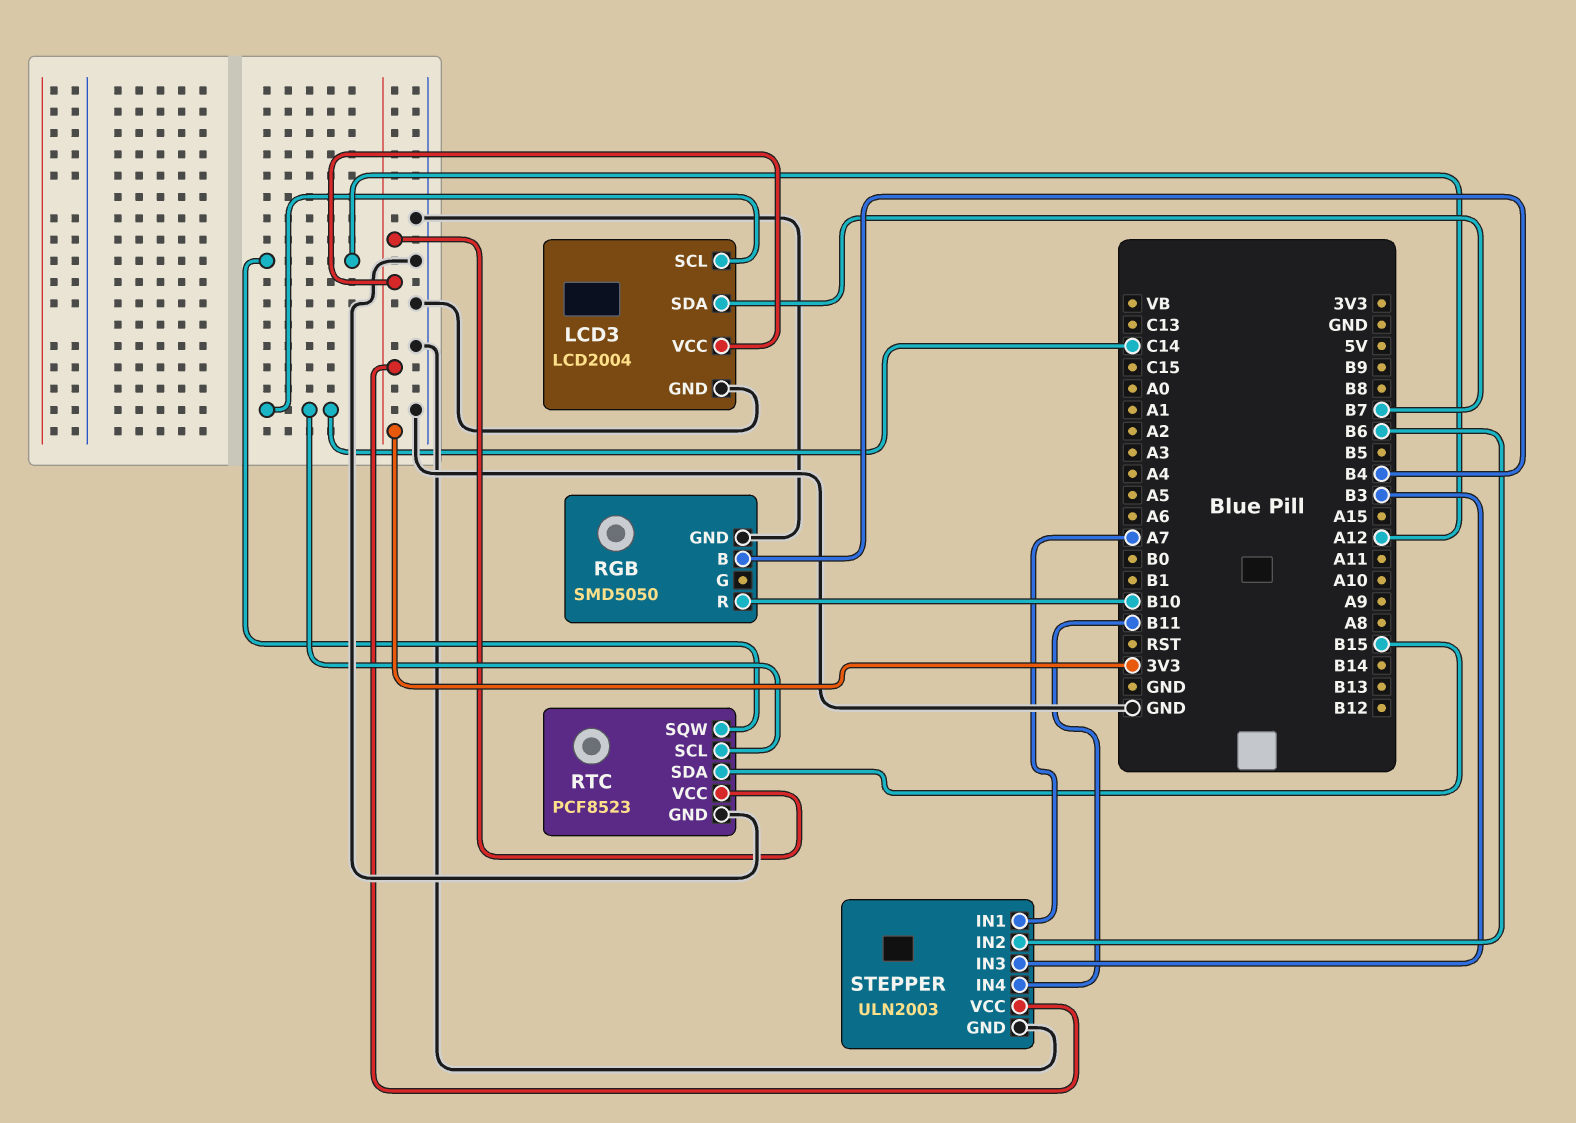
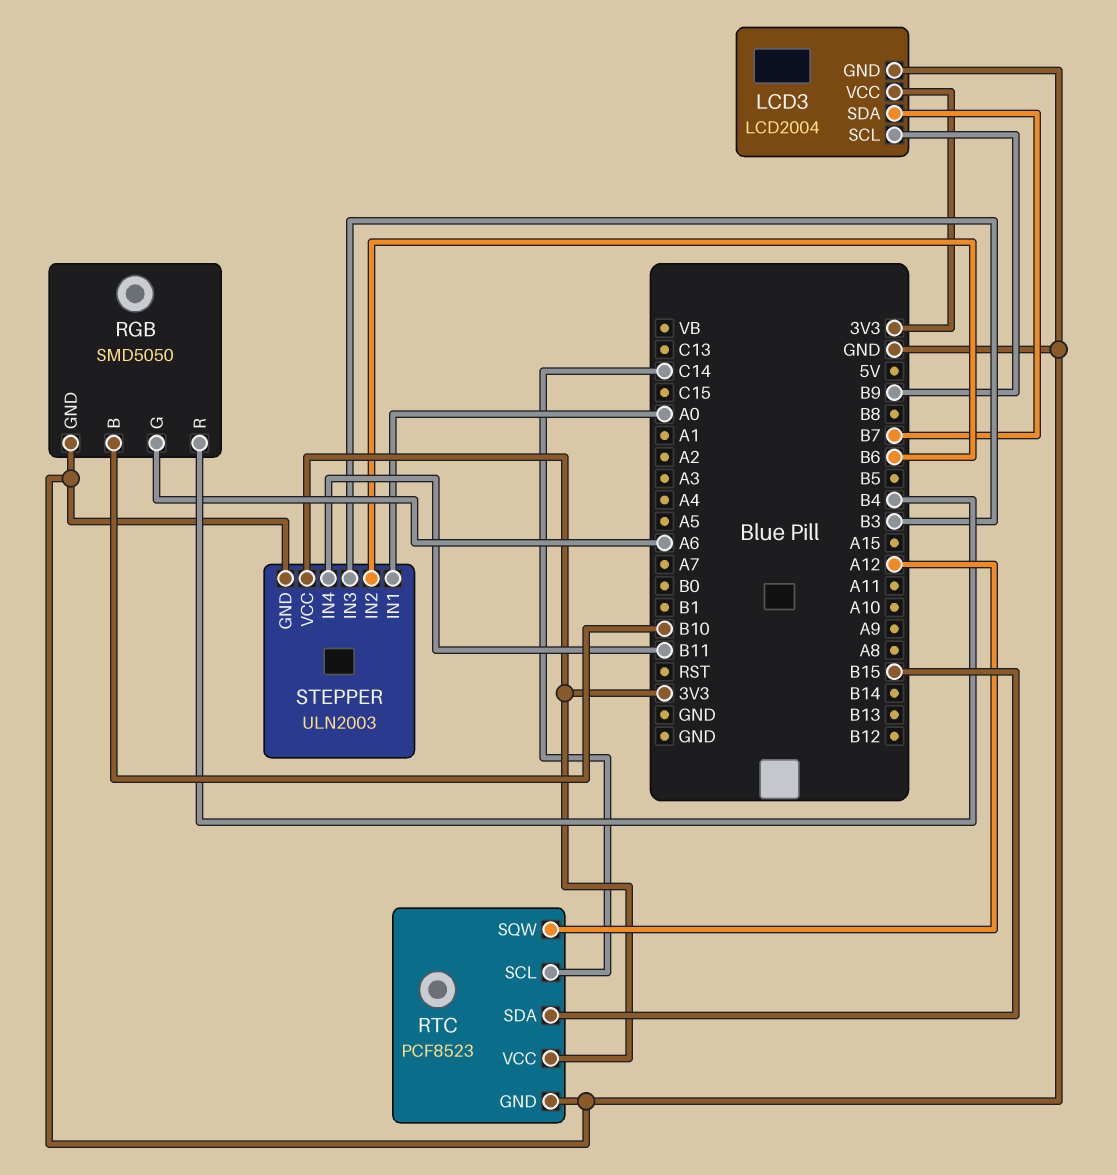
LCD3 pin SCL: C14 -> B9
RGB pin B: B4 -> B10
RGB pin G: none -> A6
RGB pin R: B10 -> B4
STEPPER pin IN1: A7 -> A0

